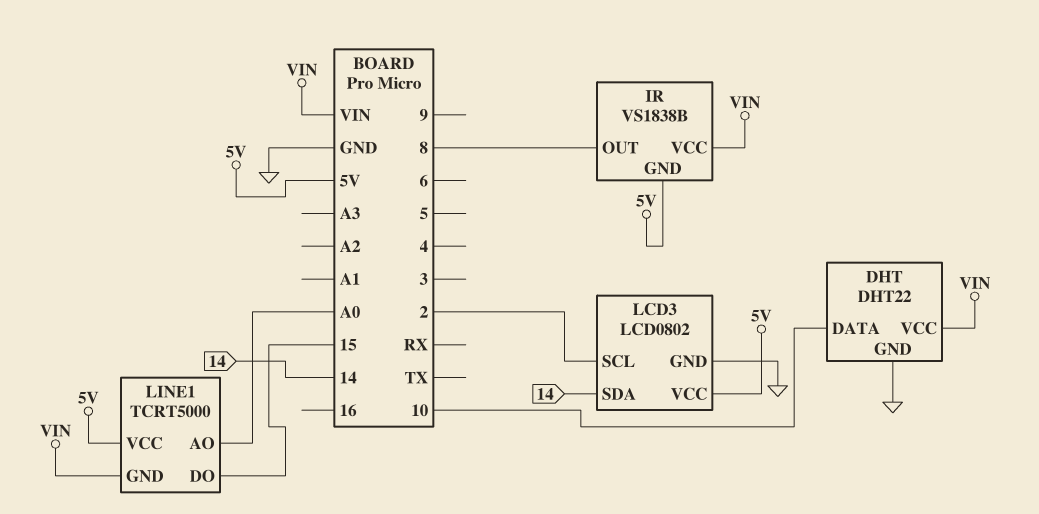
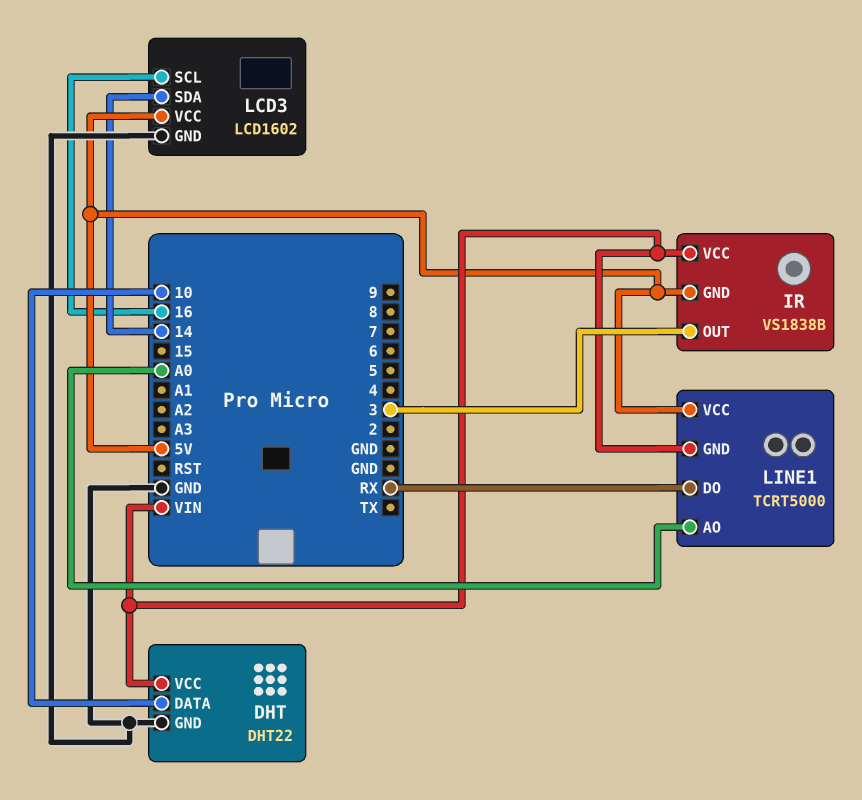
IR pin OUT: 8 -> 3
LCD3: LCD0802 -> LCD1602
LCD3 pin SCL: 2 -> 16
LINE1 pin DO: 15 -> RX

